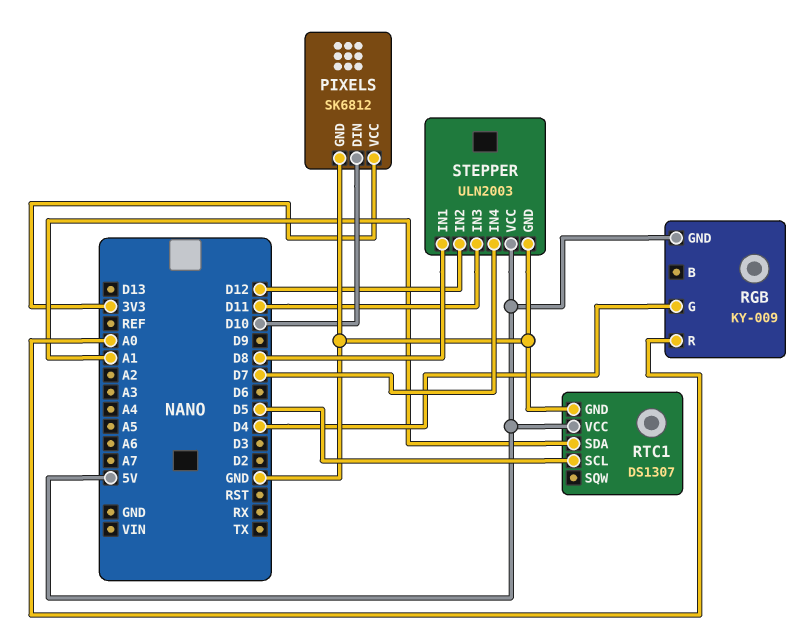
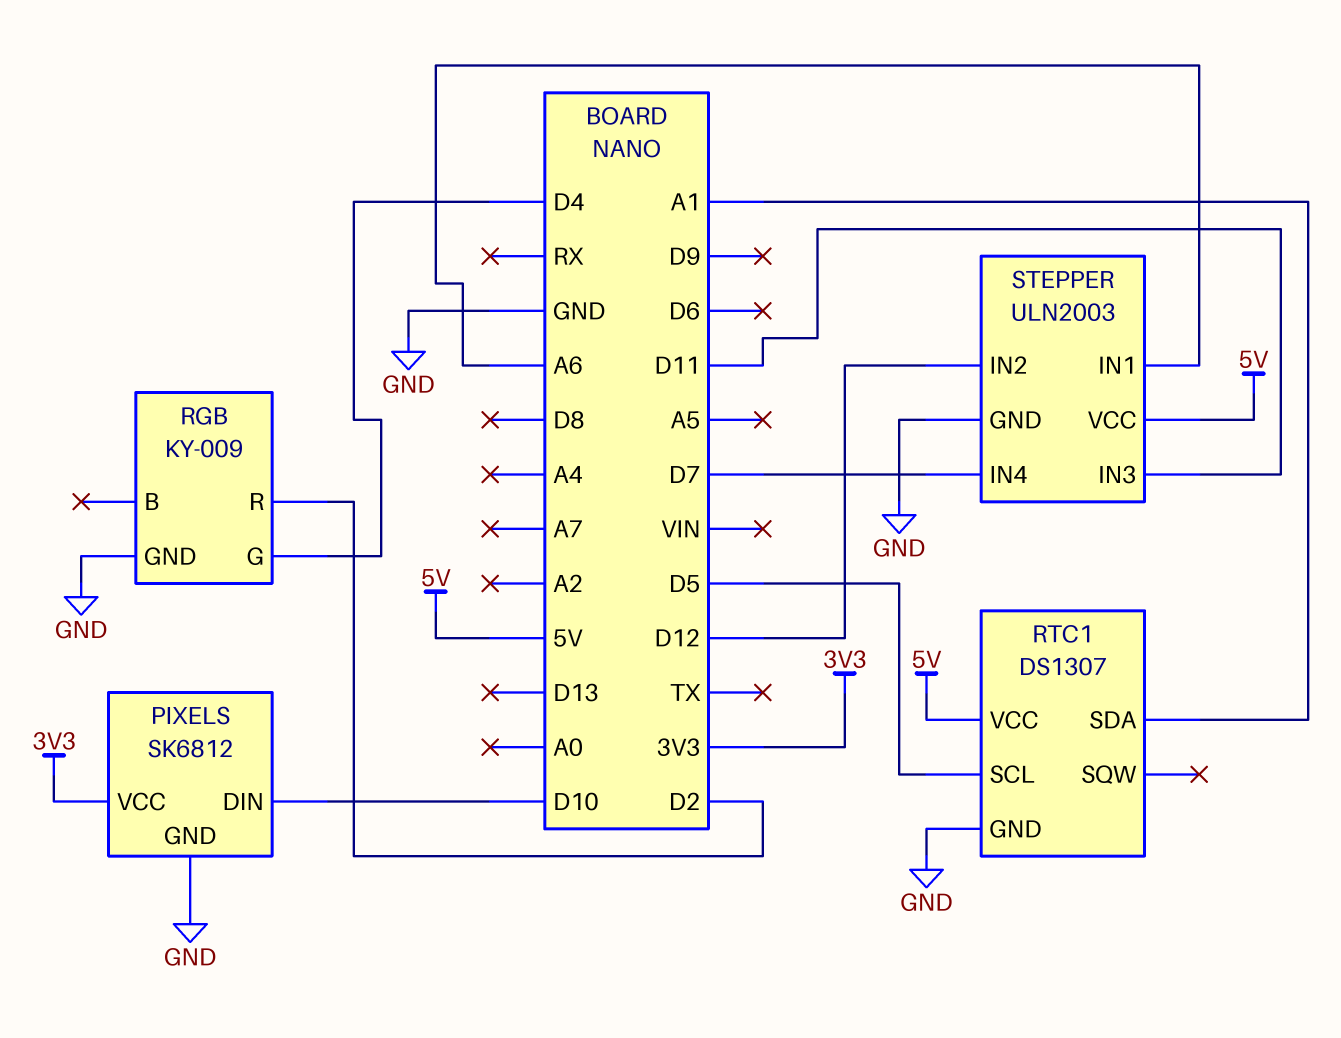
RGB pin GND: 5V -> GND
RGB pin R: A0 -> D2
STEPPER pin IN1: D8 -> A6

